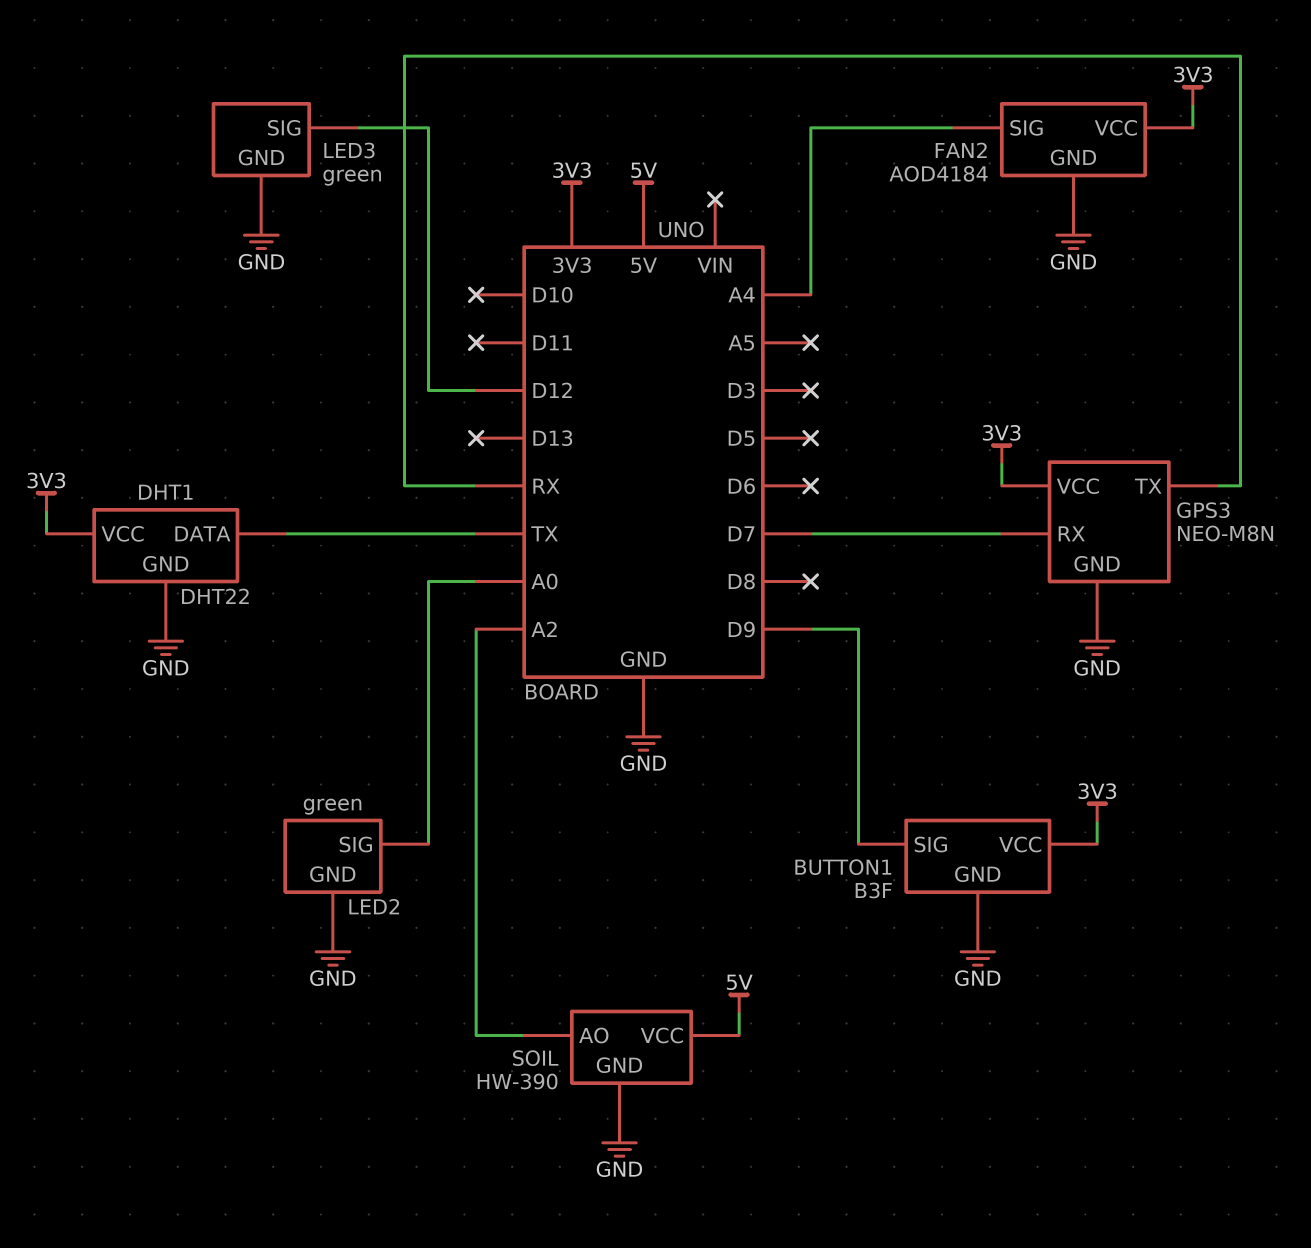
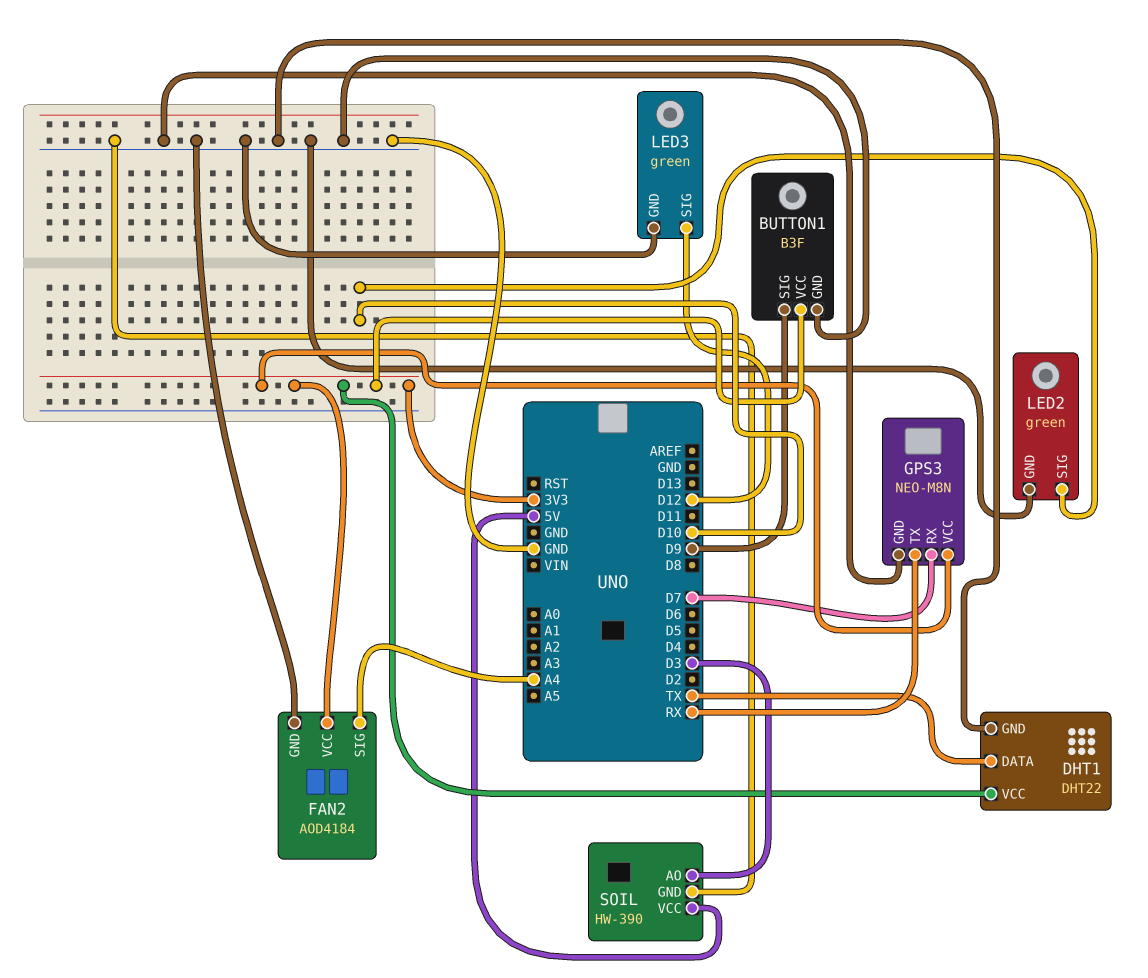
LED2 pin SIG: A0 -> D10
SOIL pin AO: A2 -> D3

